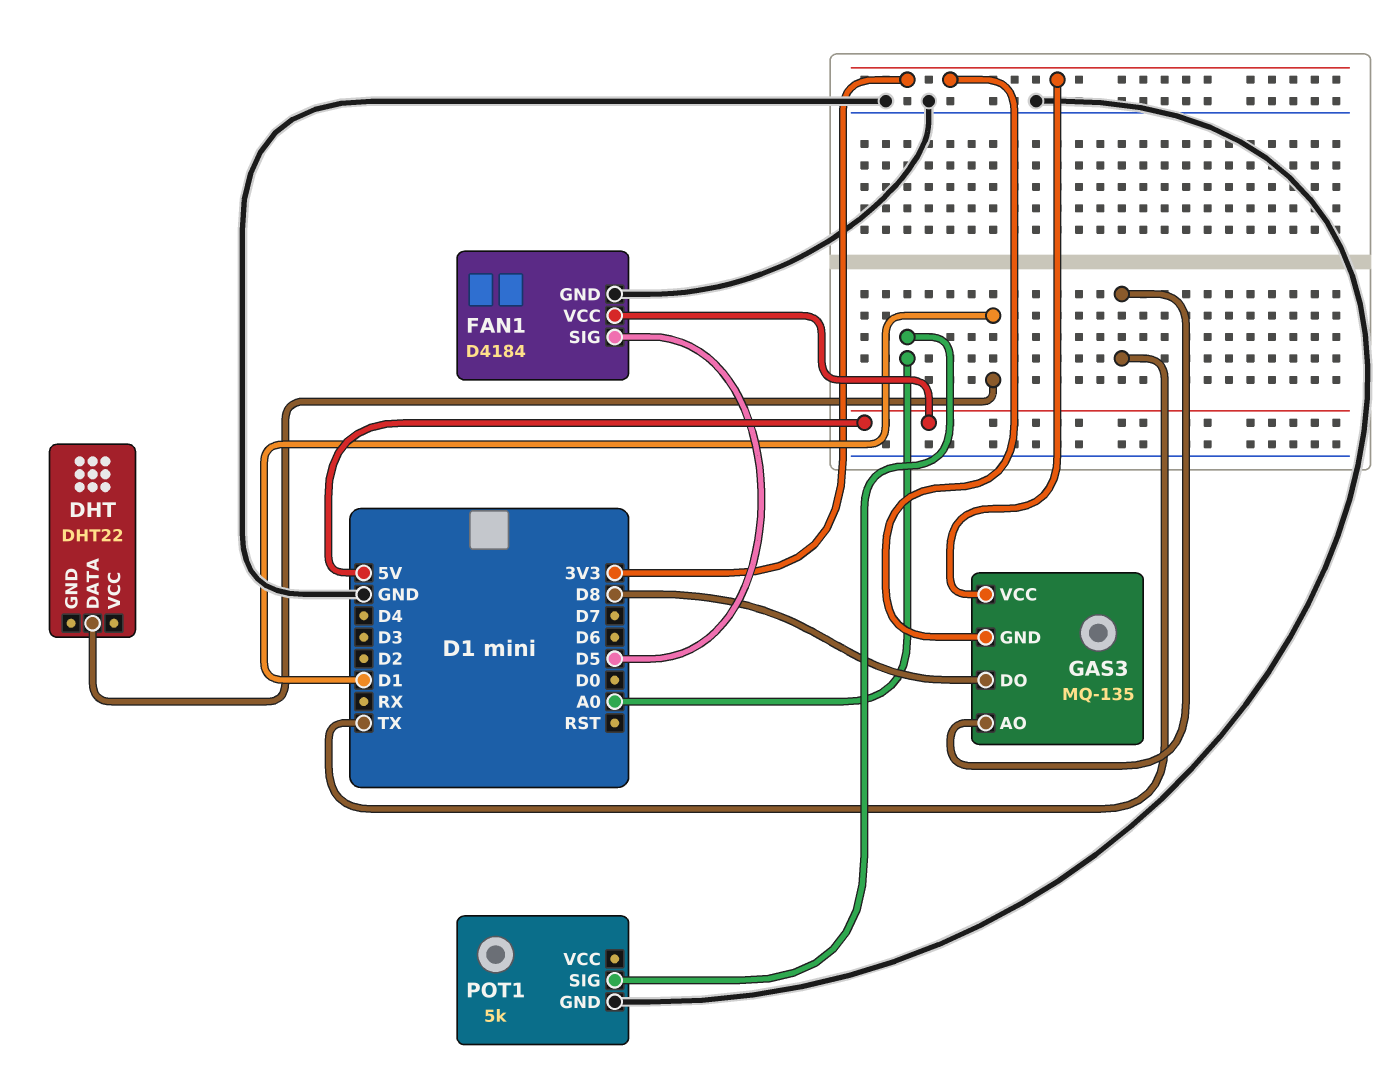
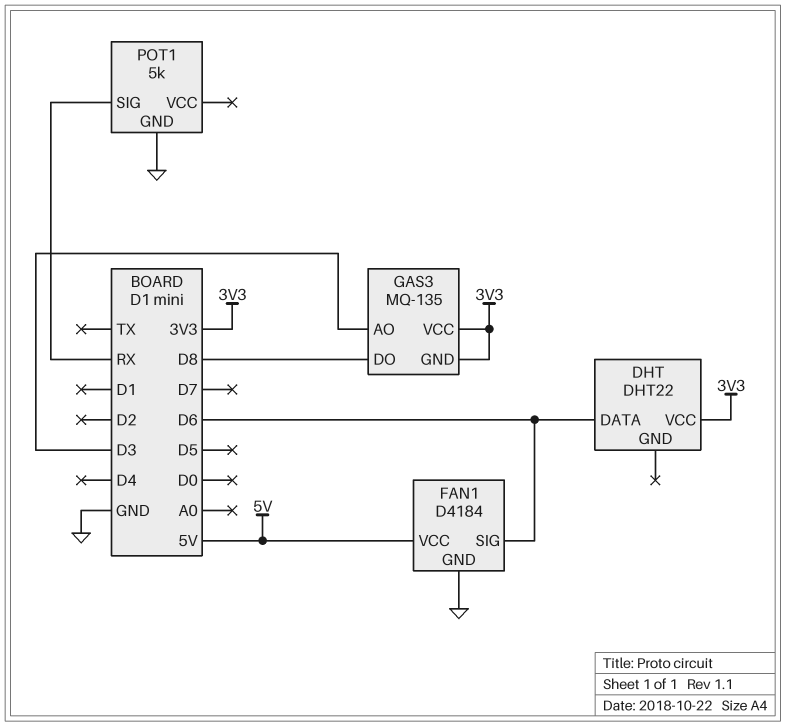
DHT pin DATA: D1 -> D6
DHT pin VCC: none -> 3V3
FAN1 pin SIG: D5 -> D6
GAS3 pin AO: TX -> D3
POT1 pin SIG: A0 -> RX

